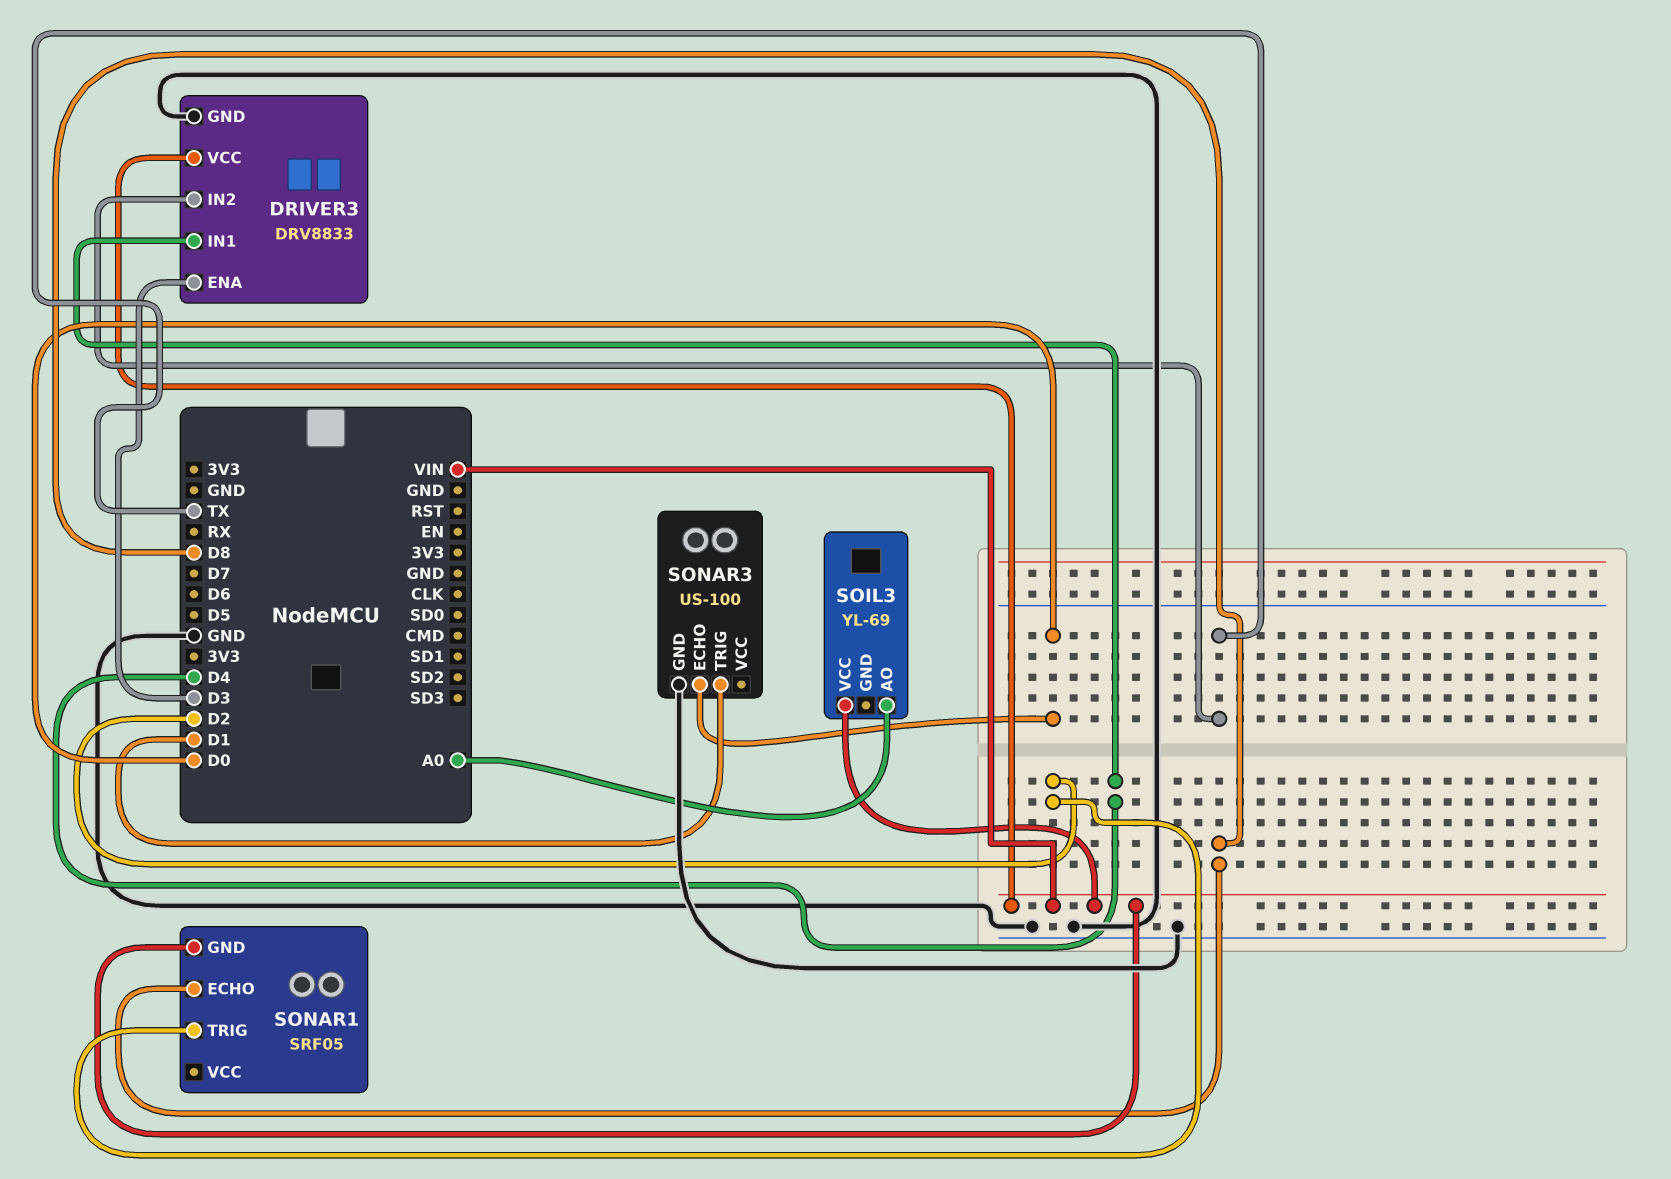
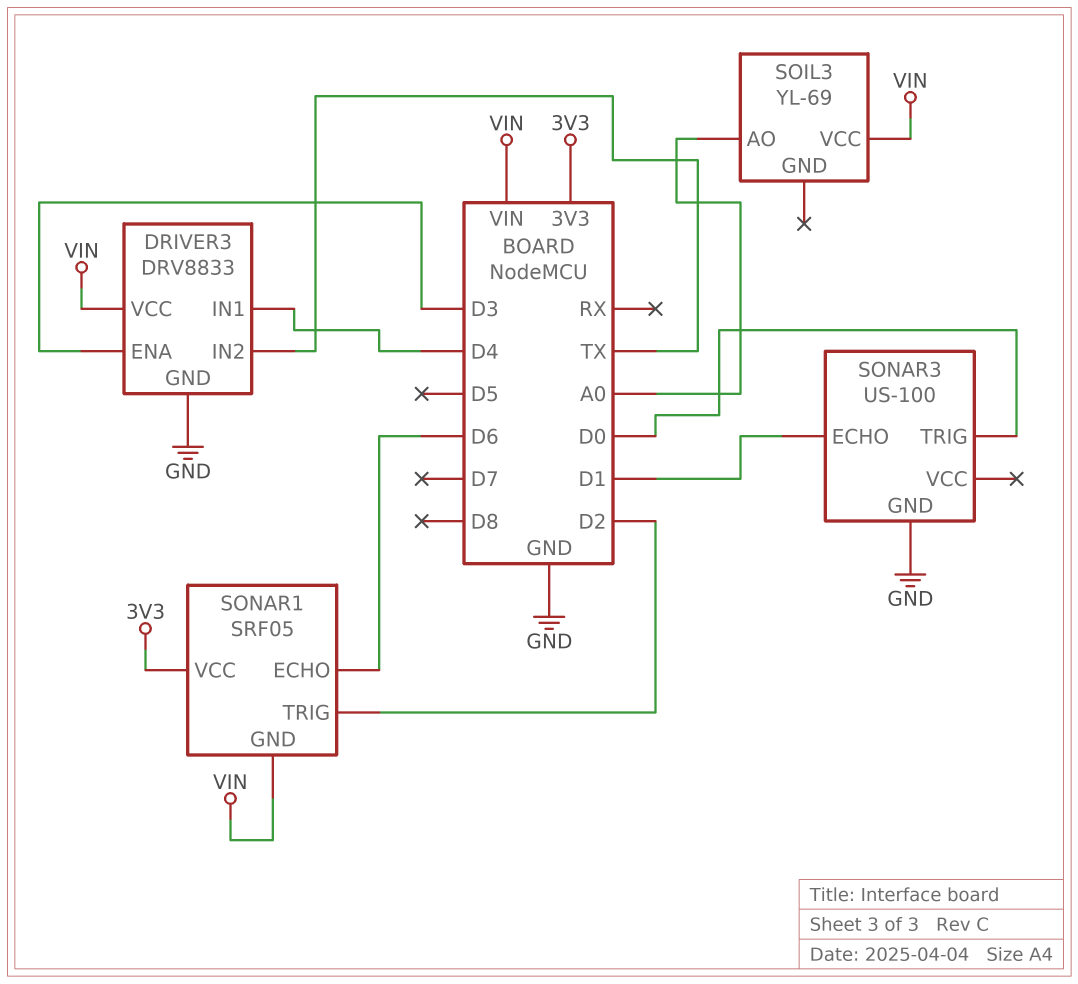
SONAR1 pin ECHO: D8 -> D6
SONAR1 pin VCC: none -> 3V3
SONAR3 pin ECHO: D0 -> D1
SONAR3 pin TRIG: D1 -> D0

